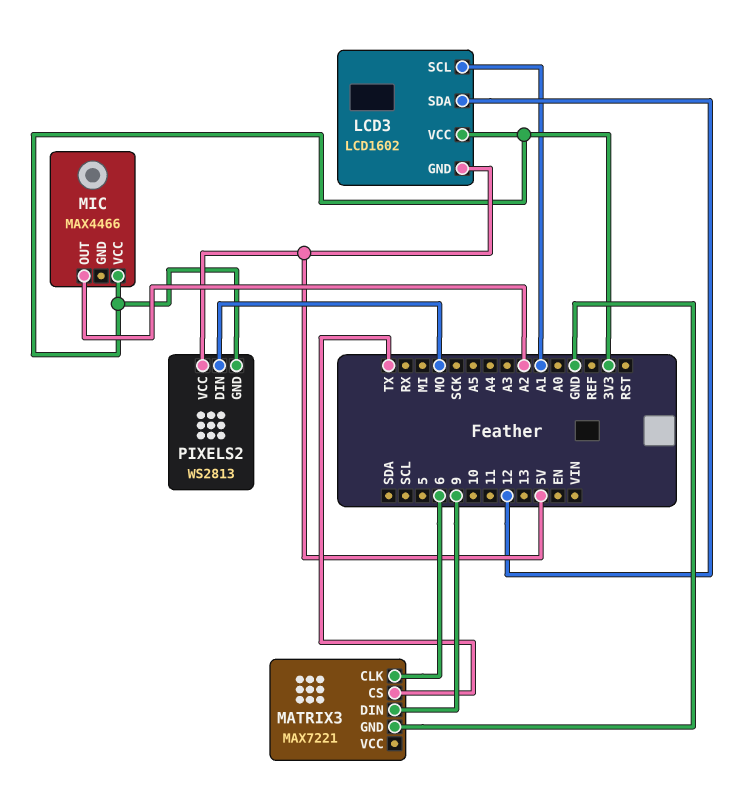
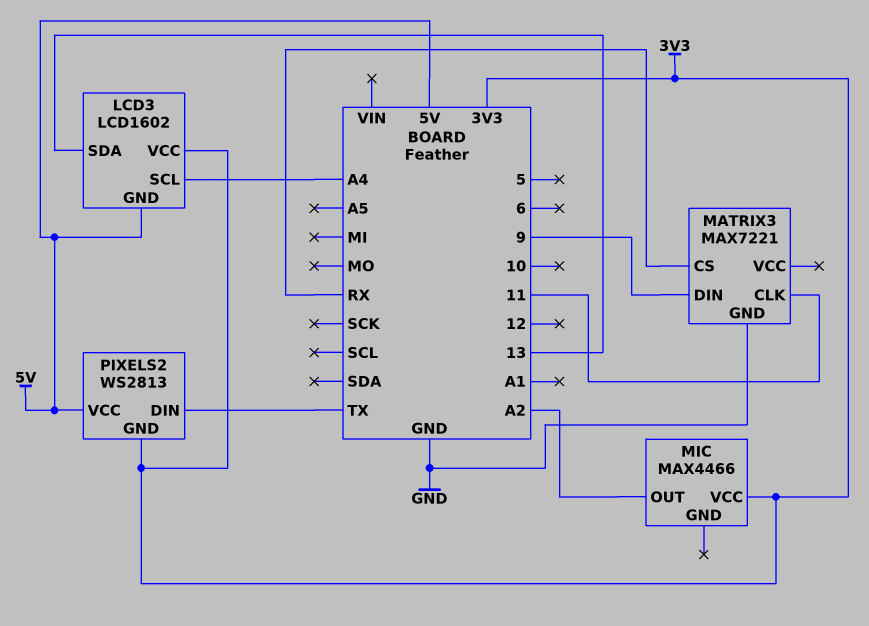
LCD3 pin SCL: A1 -> A4
LCD3 pin SDA: 12 -> 13
MATRIX3 pin CLK: 6 -> 11
MATRIX3 pin CS: TX -> RX
PIXELS2 pin DIN: MO -> TX

